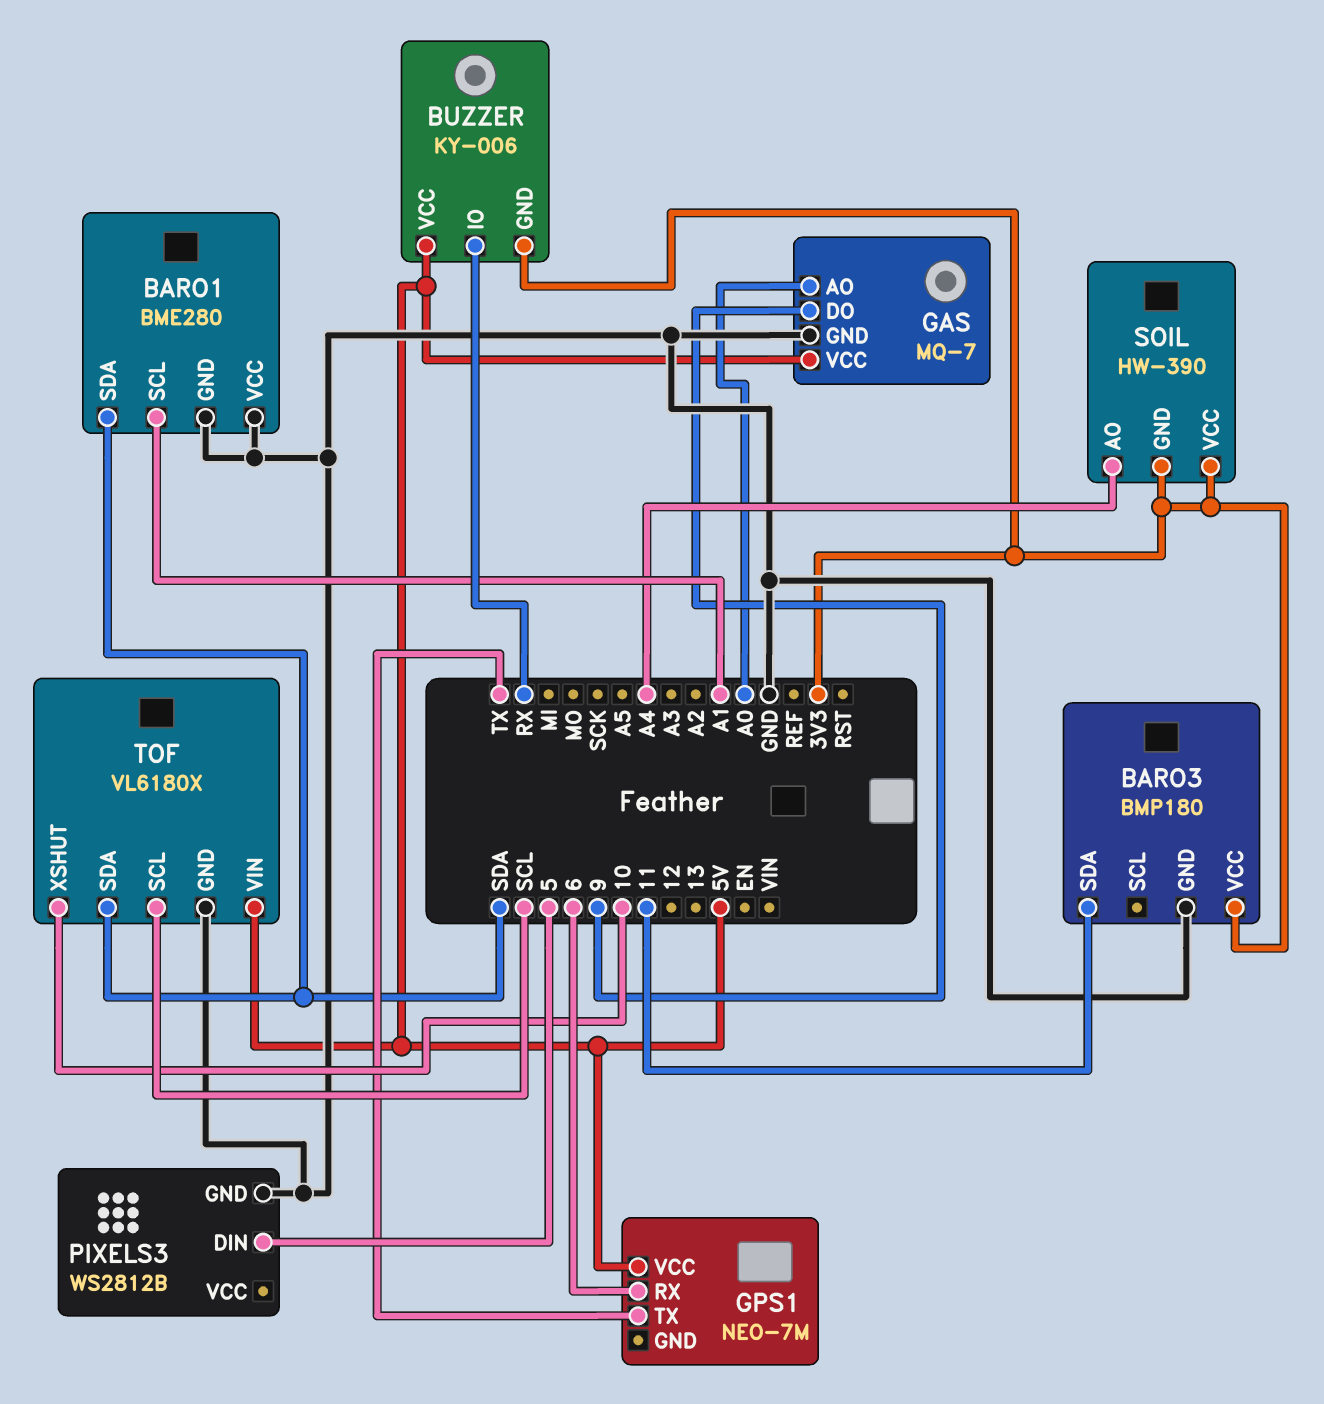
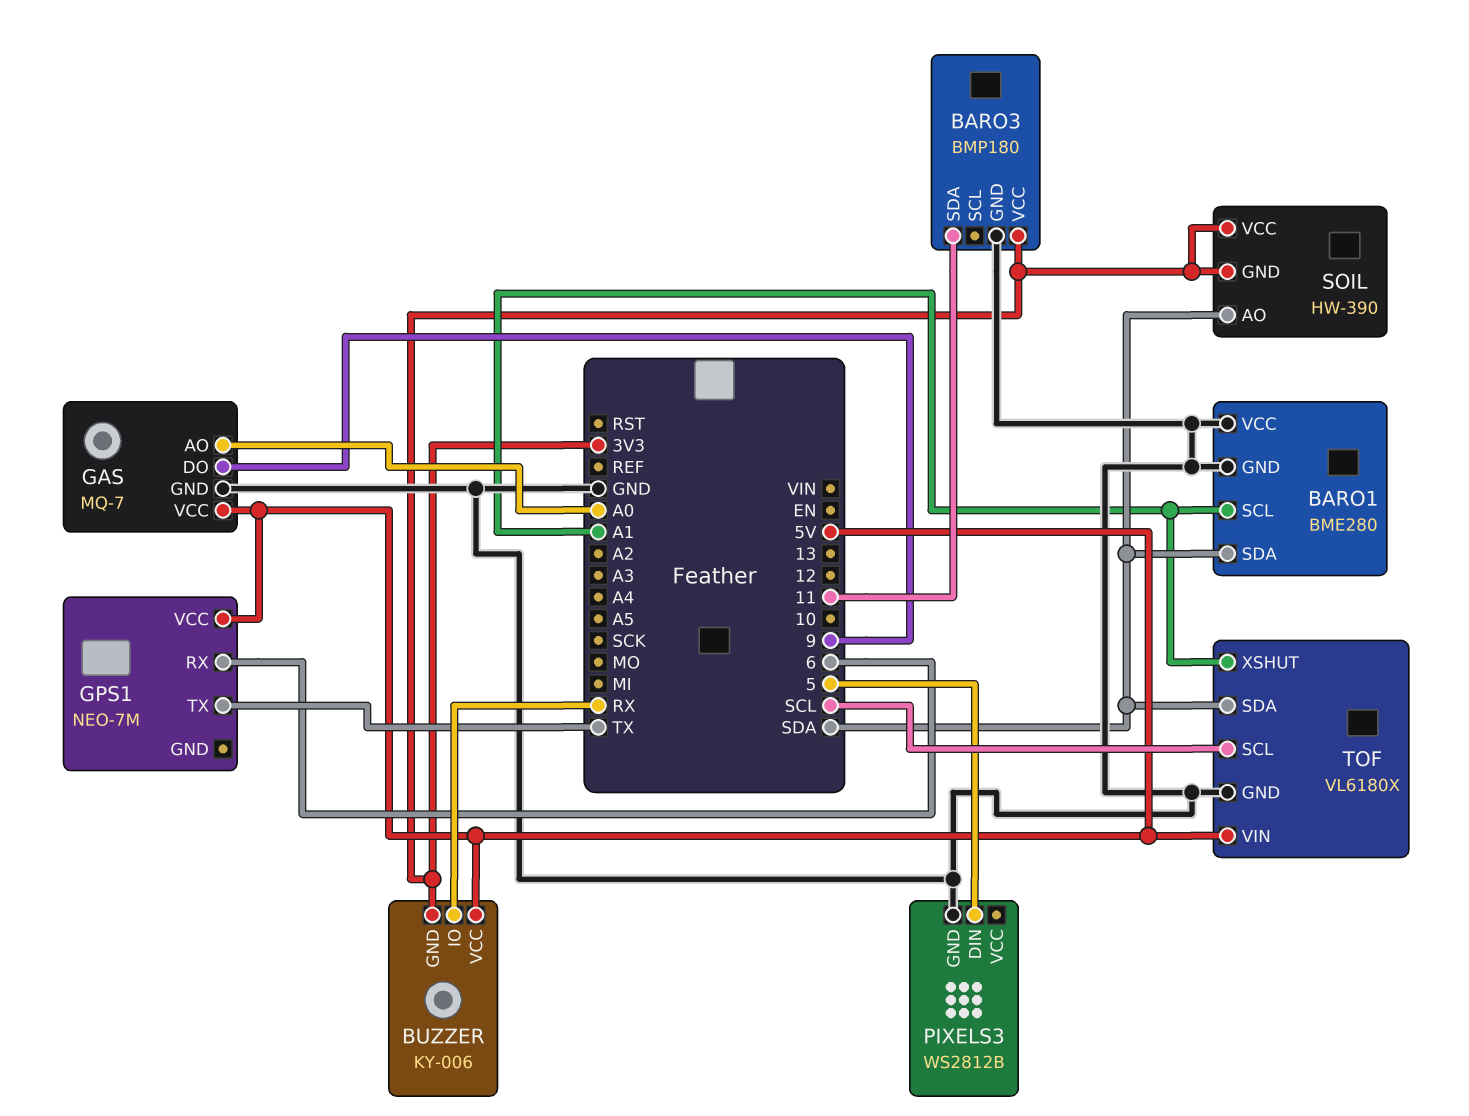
SOIL pin AO: A4 -> SDA
TOF pin XSHUT: 10 -> A1

